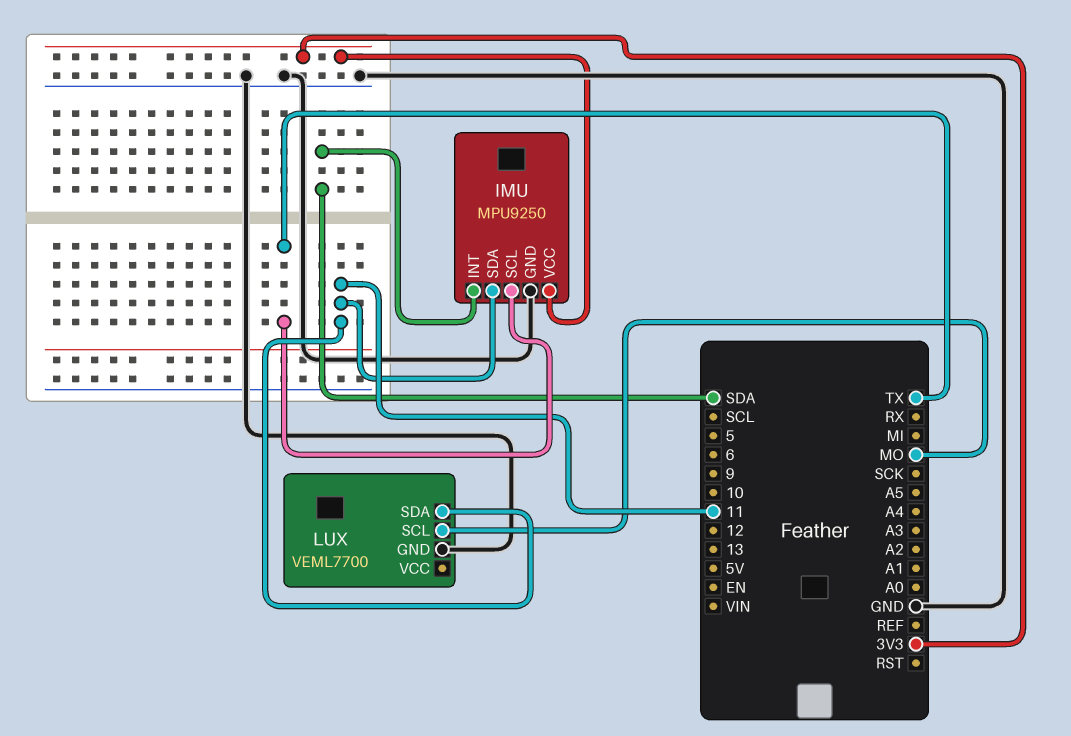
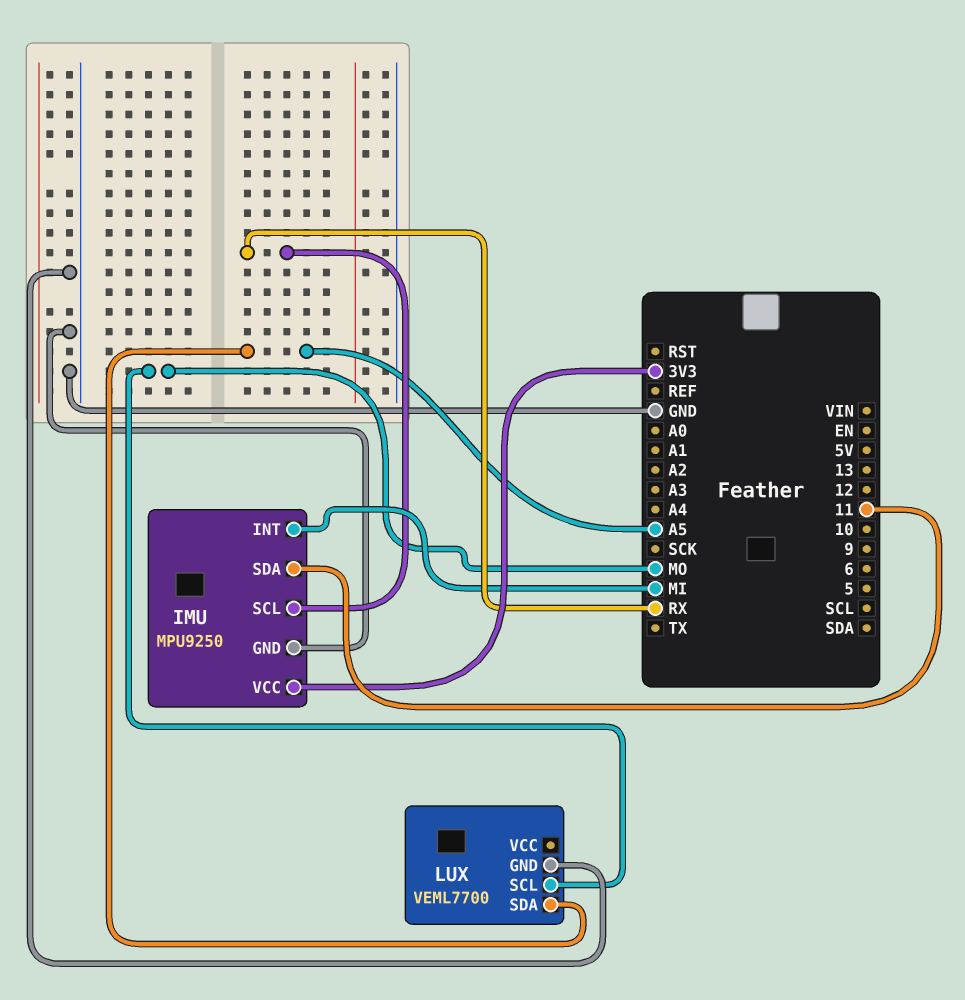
IMU pin INT: SDA -> MI
IMU pin SCL: TX -> RX
LUX pin SDA: 11 -> A5

